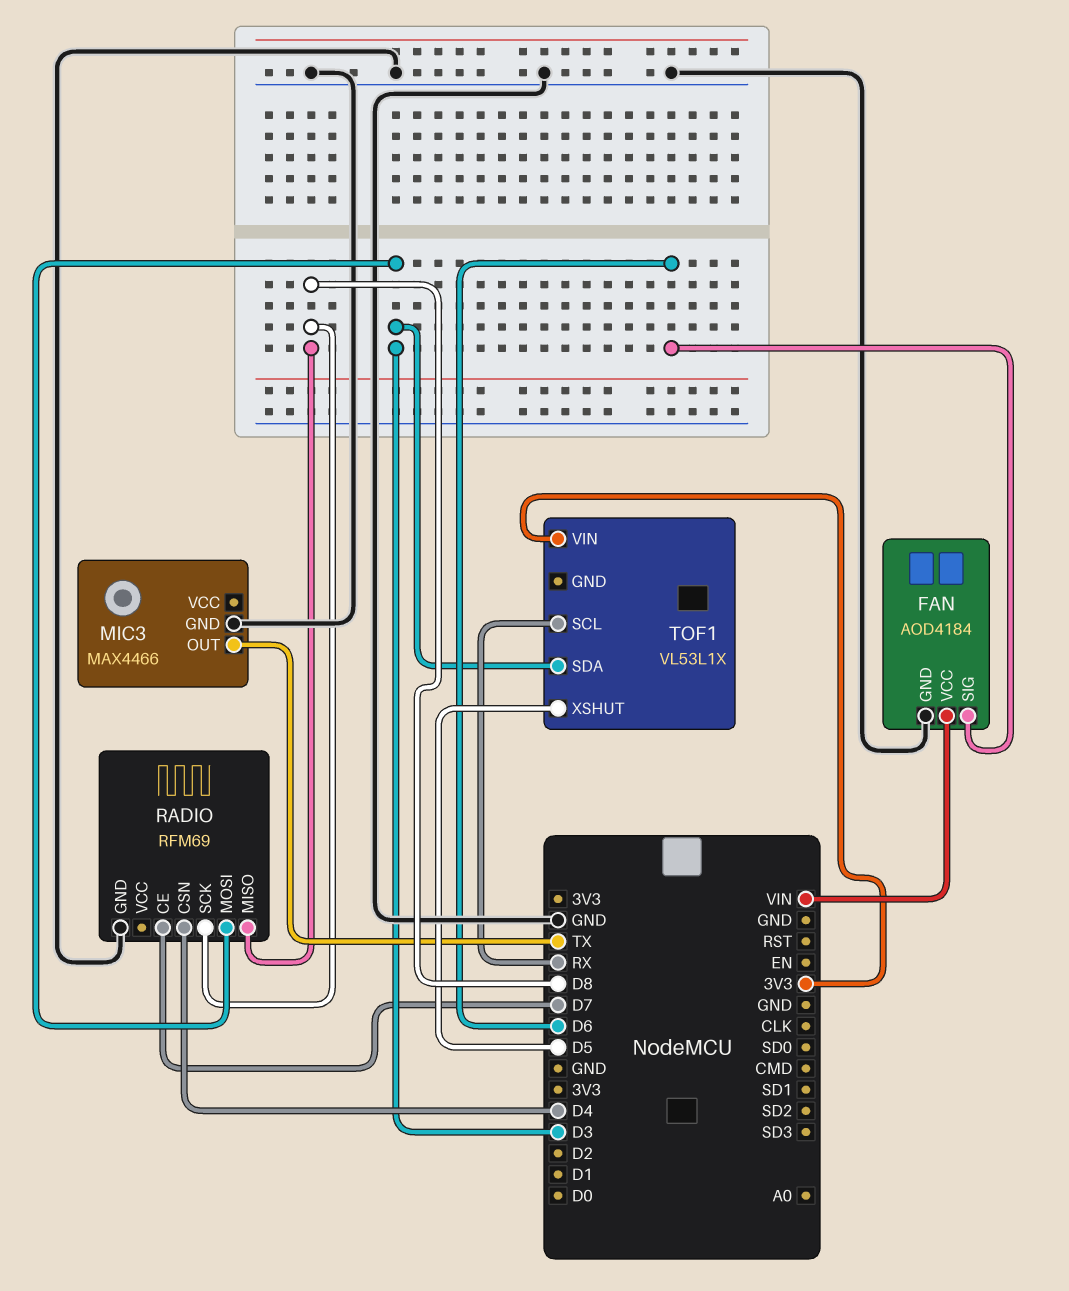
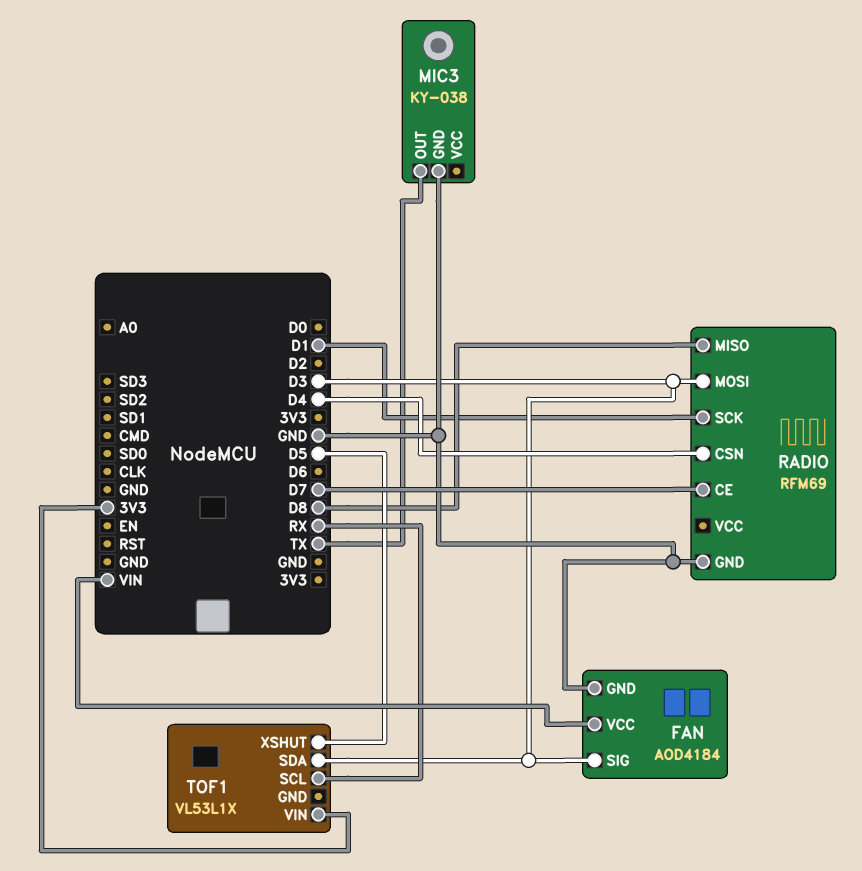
FAN pin SIG: D6 -> D3
MIC3: MAX4466 -> KY-038
RADIO pin SCK: D8 -> D1

